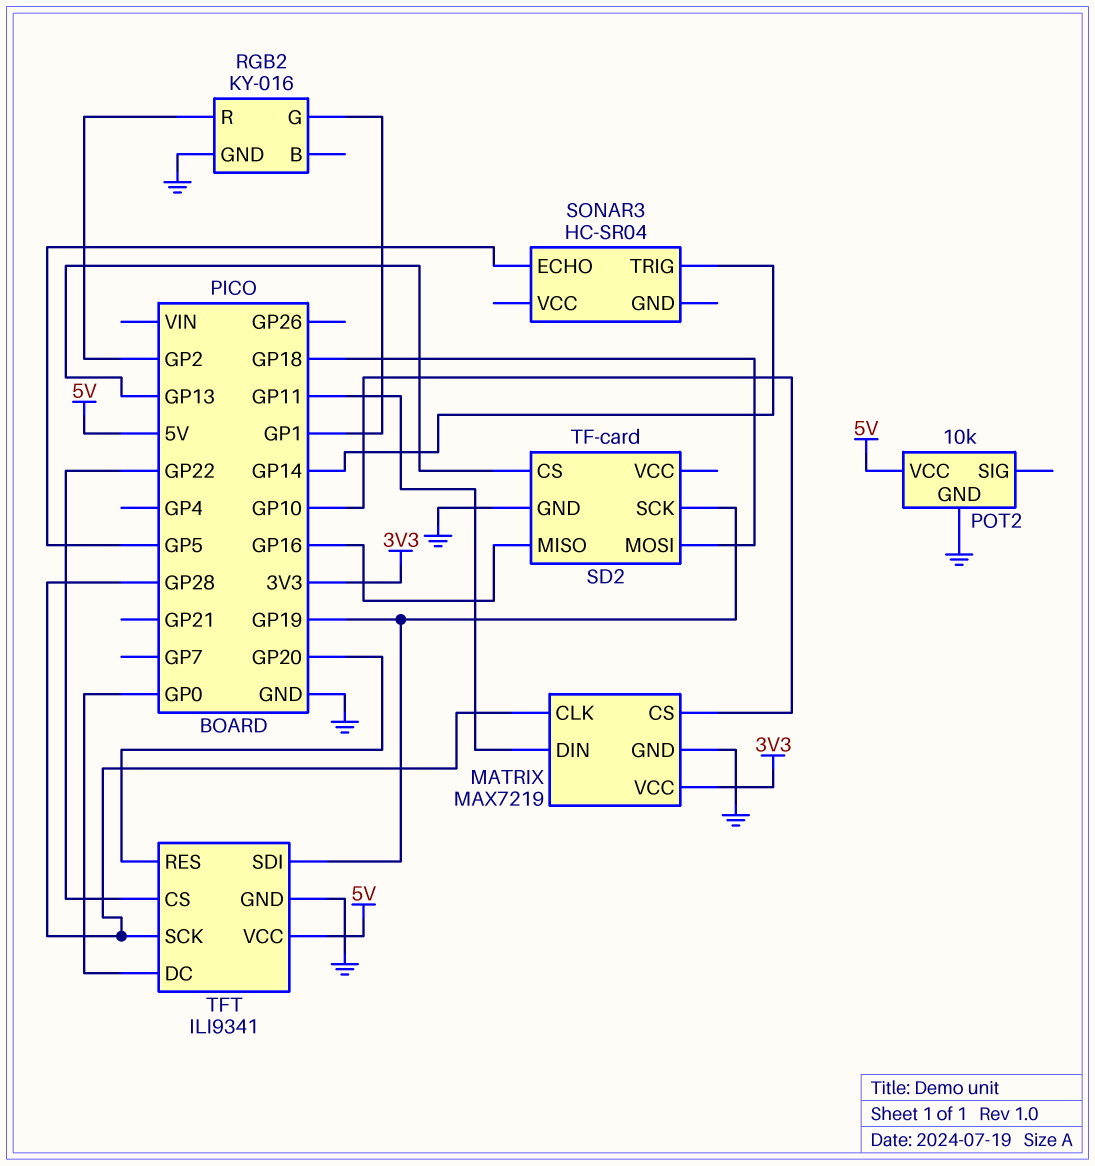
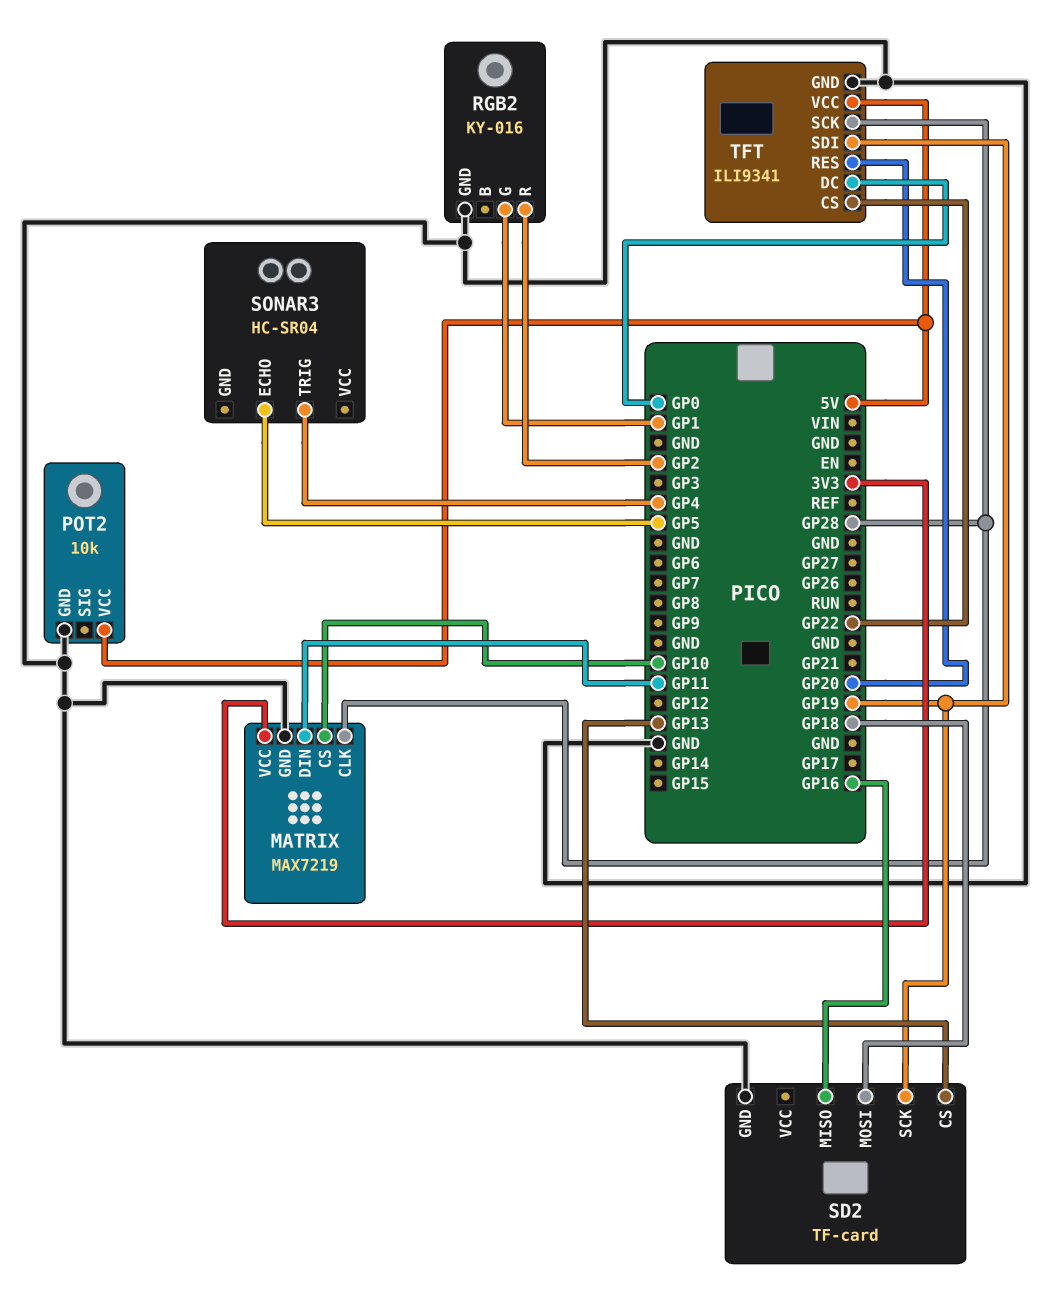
SONAR3 pin TRIG: GP14 -> GP4

